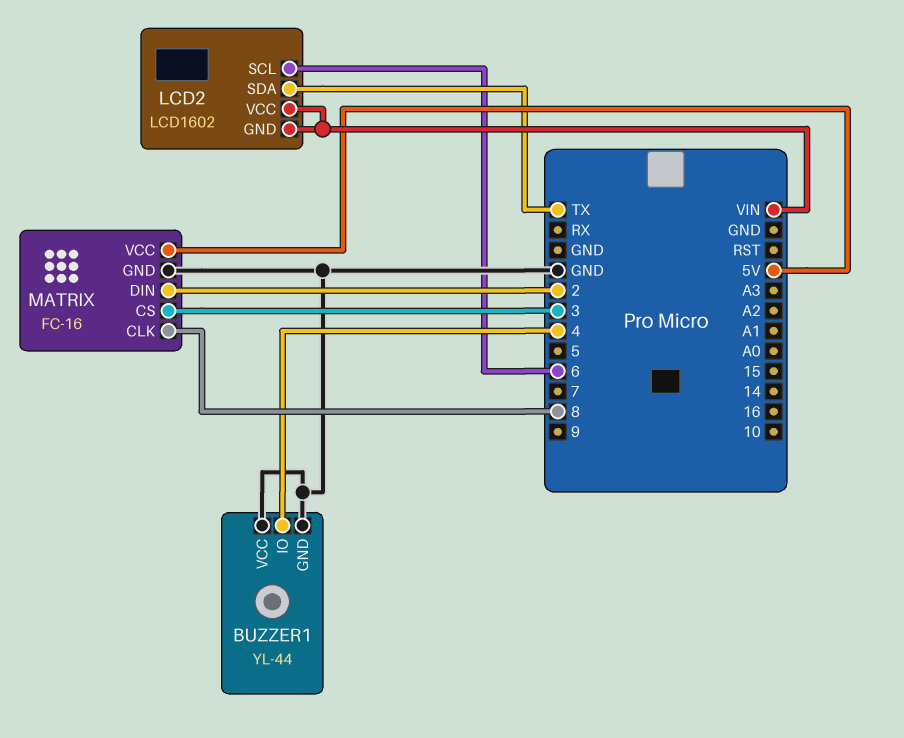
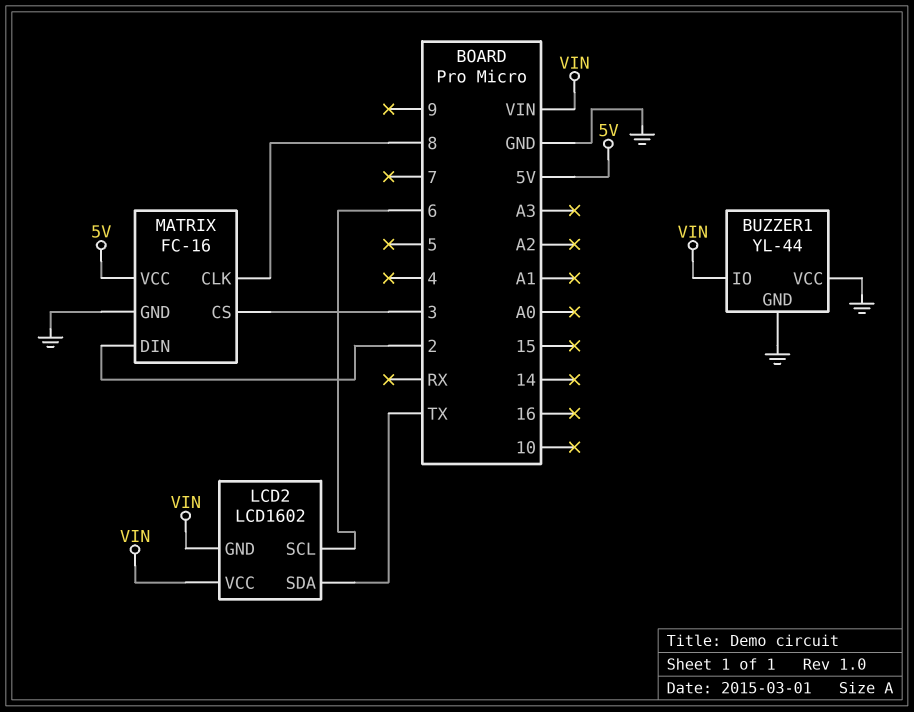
BUZZER1 pin IO: 4 -> VIN

